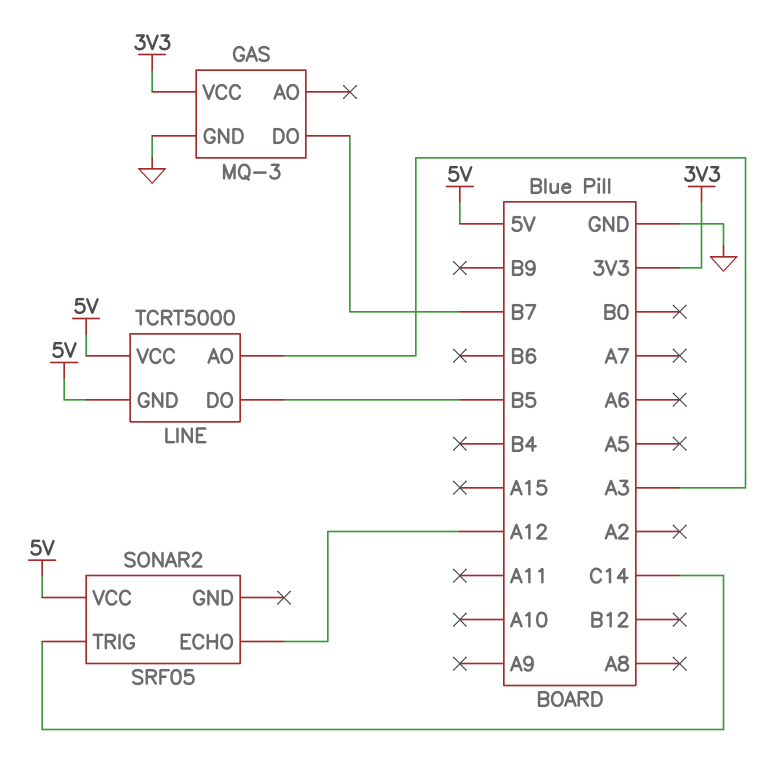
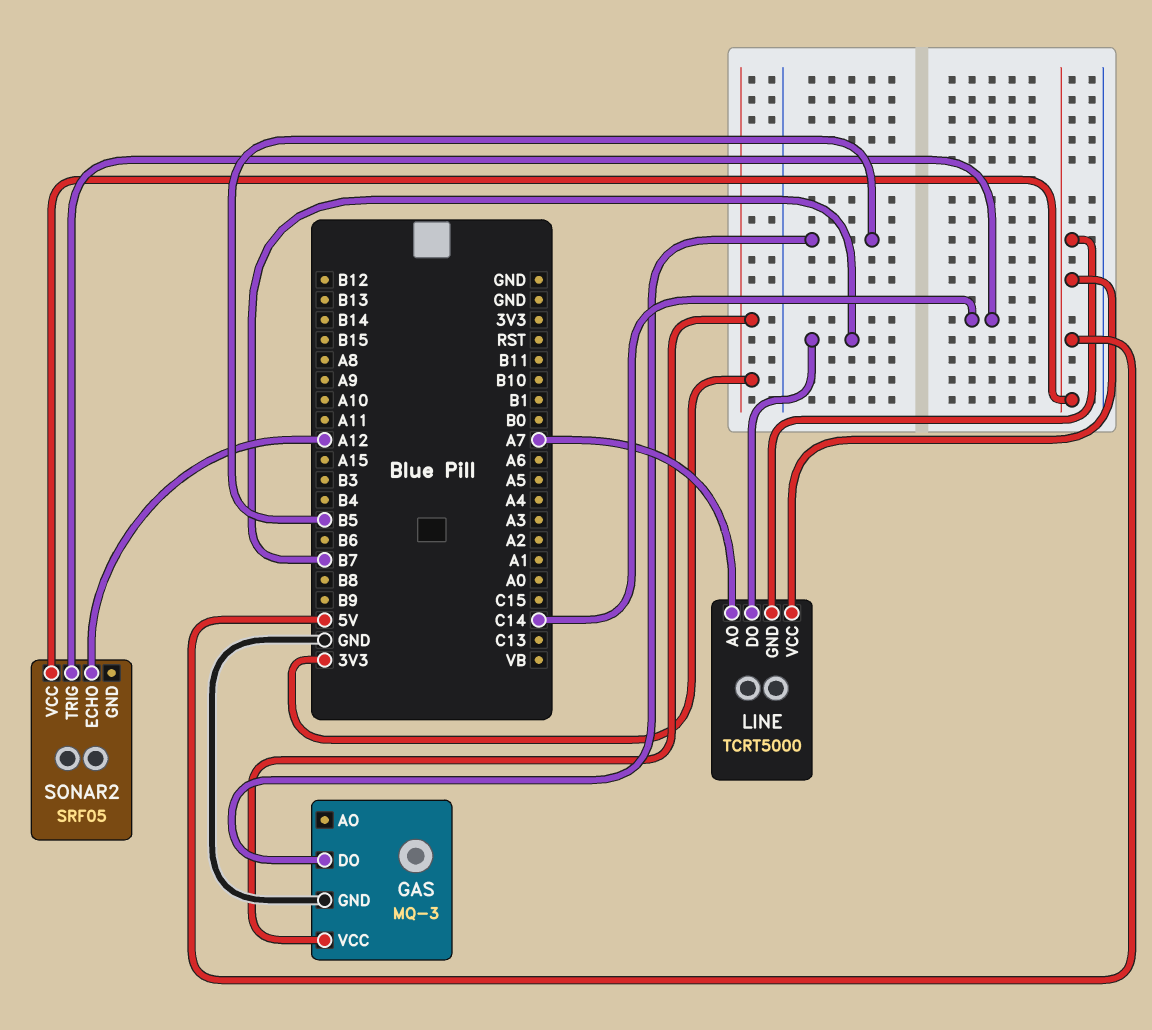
GAS pin DO: B7 -> B5
LINE pin AO: A3 -> A7
LINE pin DO: B5 -> B7

